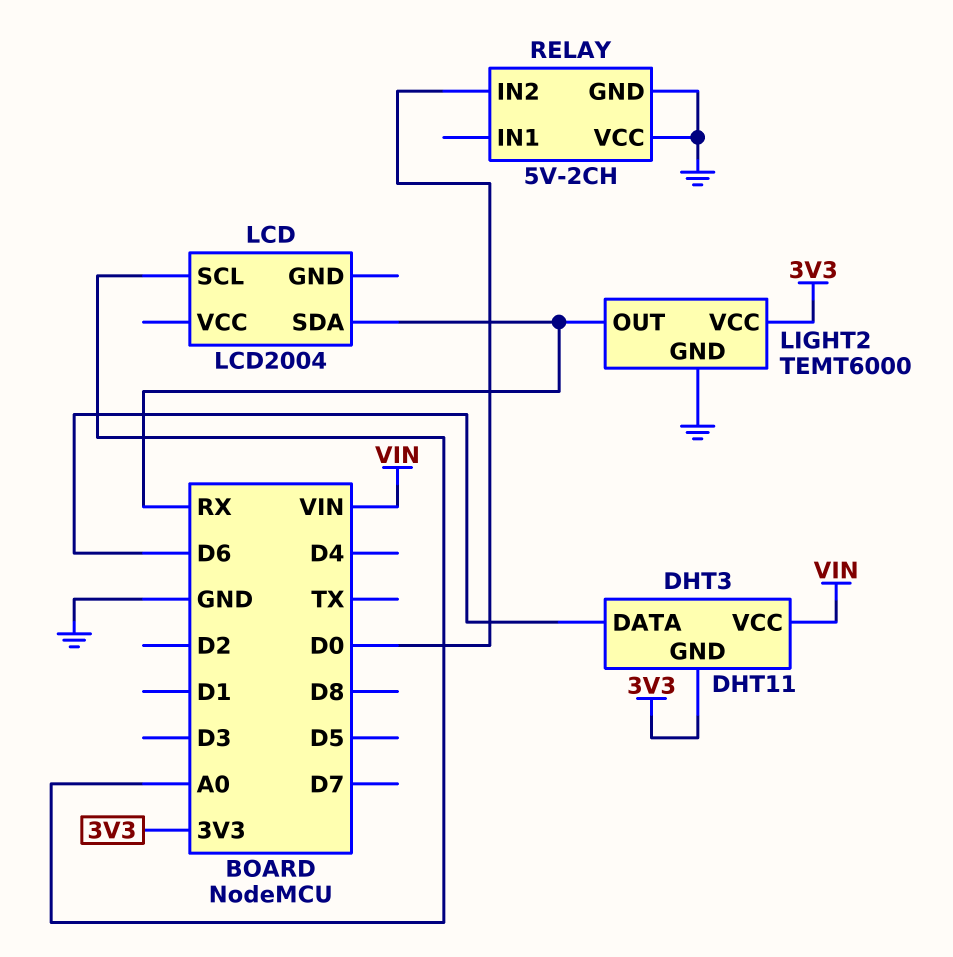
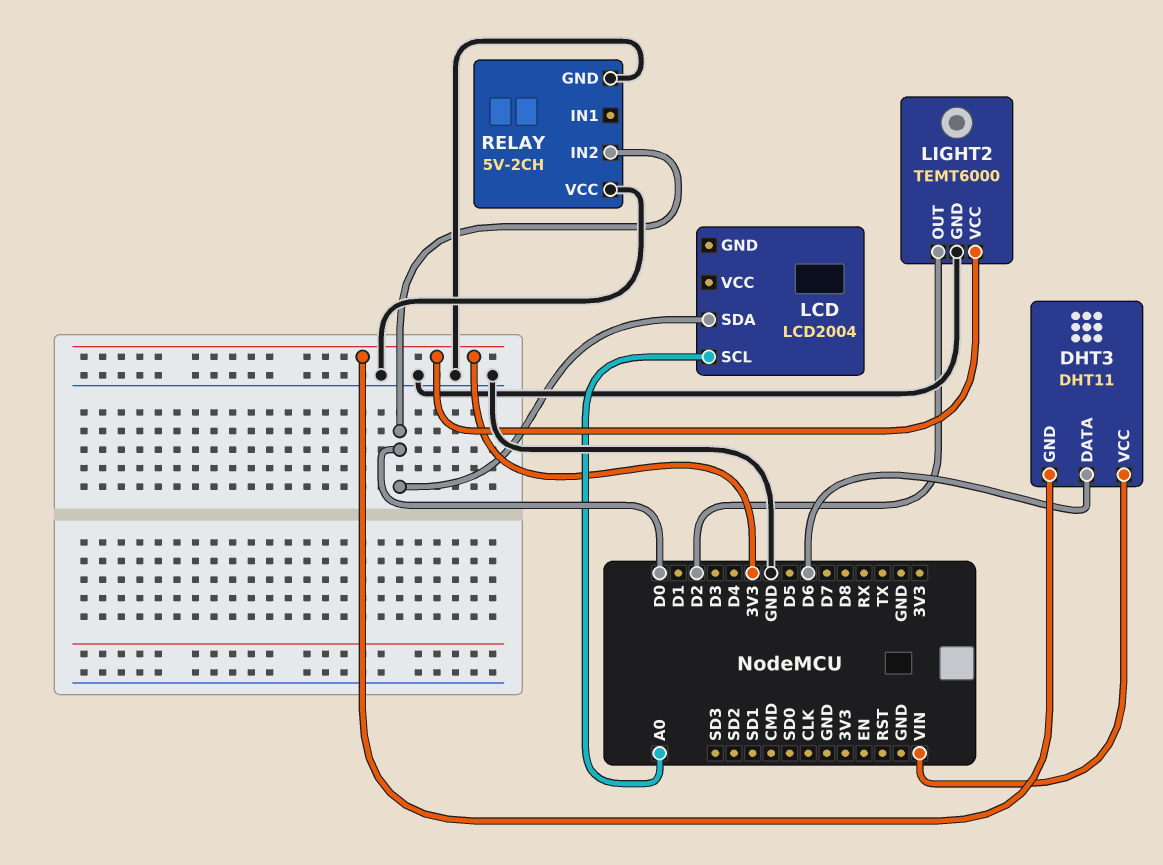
LCD pin SDA: RX -> D0
LIGHT2 pin OUT: RX -> D2

